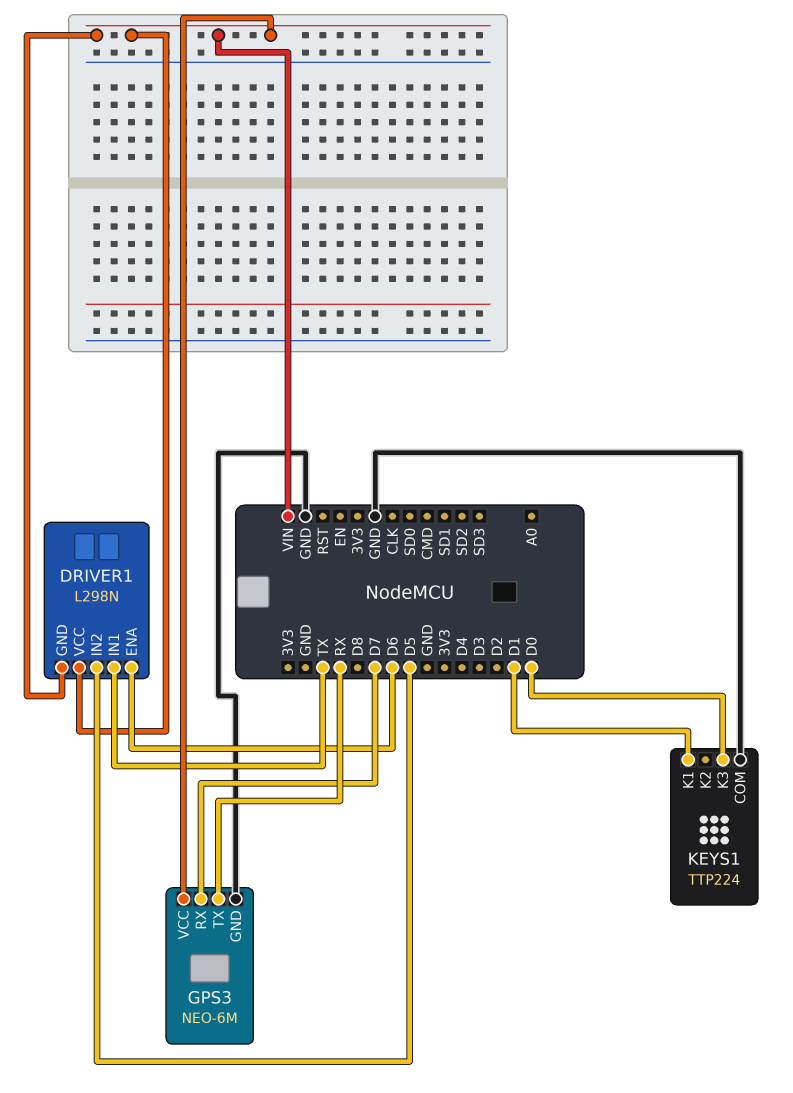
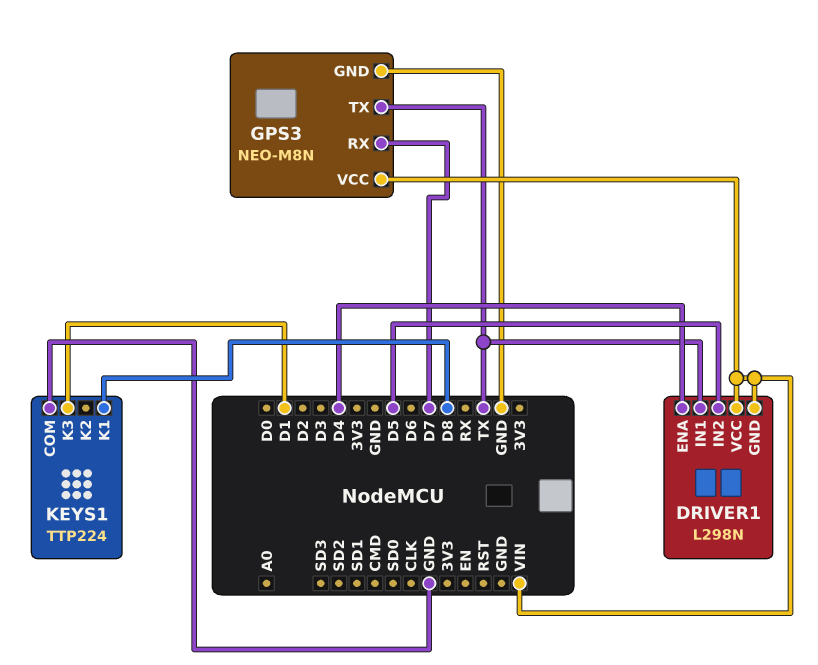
DRIVER1 pin ENA: D6 -> D4
GPS3: NEO-6M -> NEO-M8N
GPS3 pin TX: RX -> TX
KEYS1 pin K1: D1 -> D8
KEYS1 pin K3: D0 -> D1

